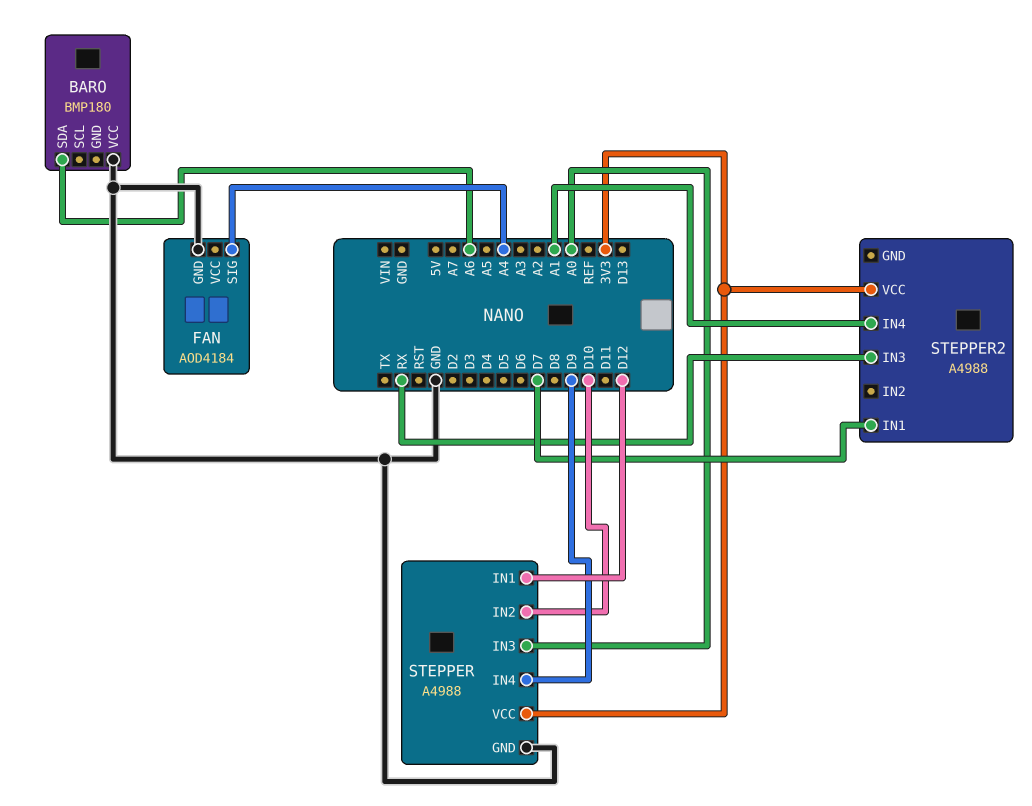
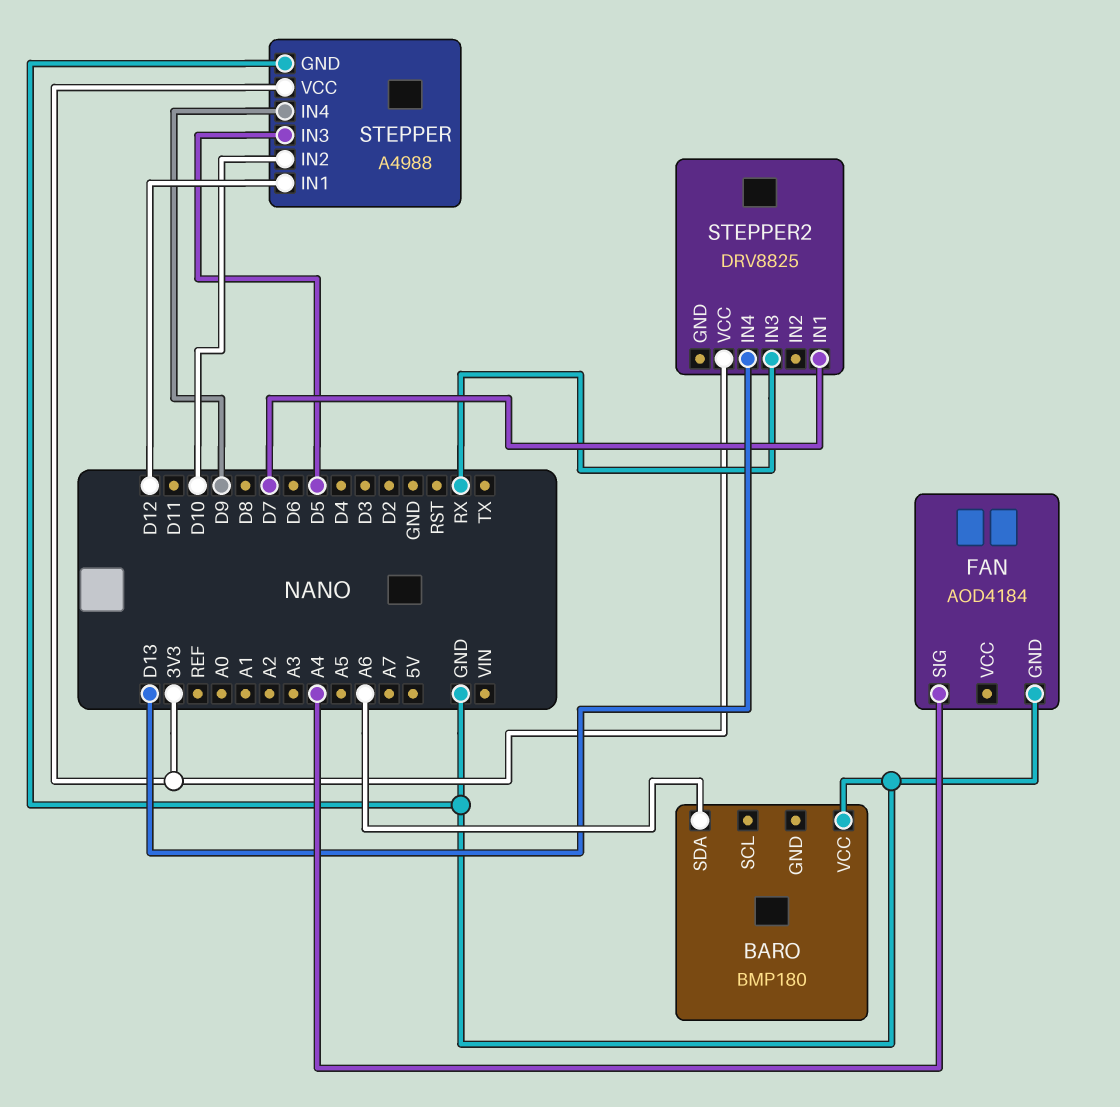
STEPPER pin IN3: A0 -> D5
STEPPER2: A4988 -> DRV8825
STEPPER2 pin IN4: A1 -> D13

